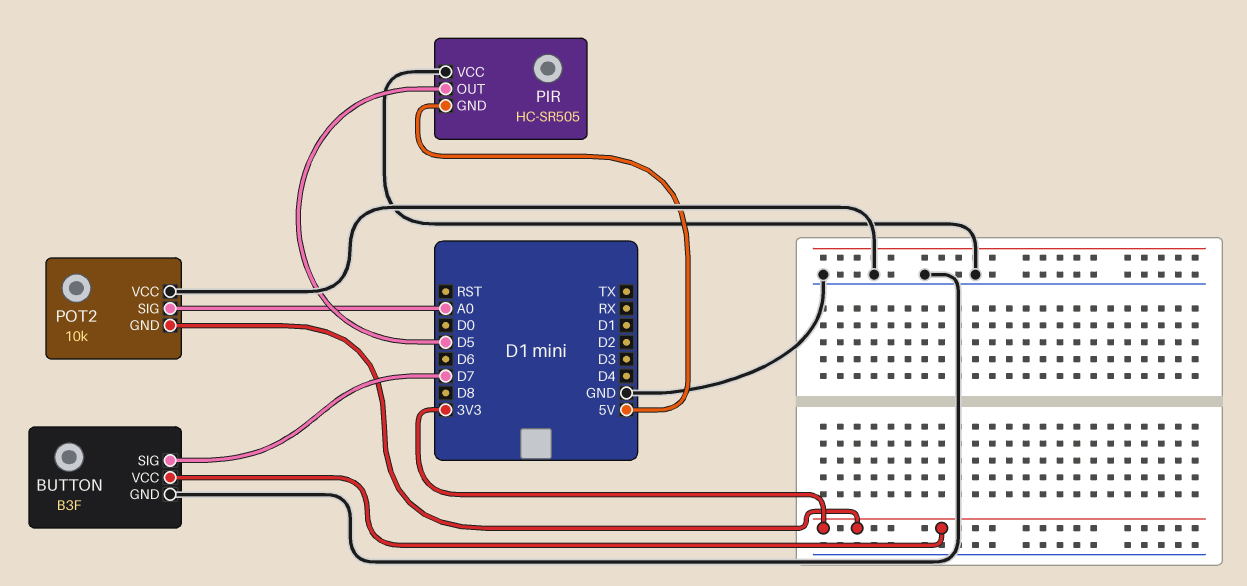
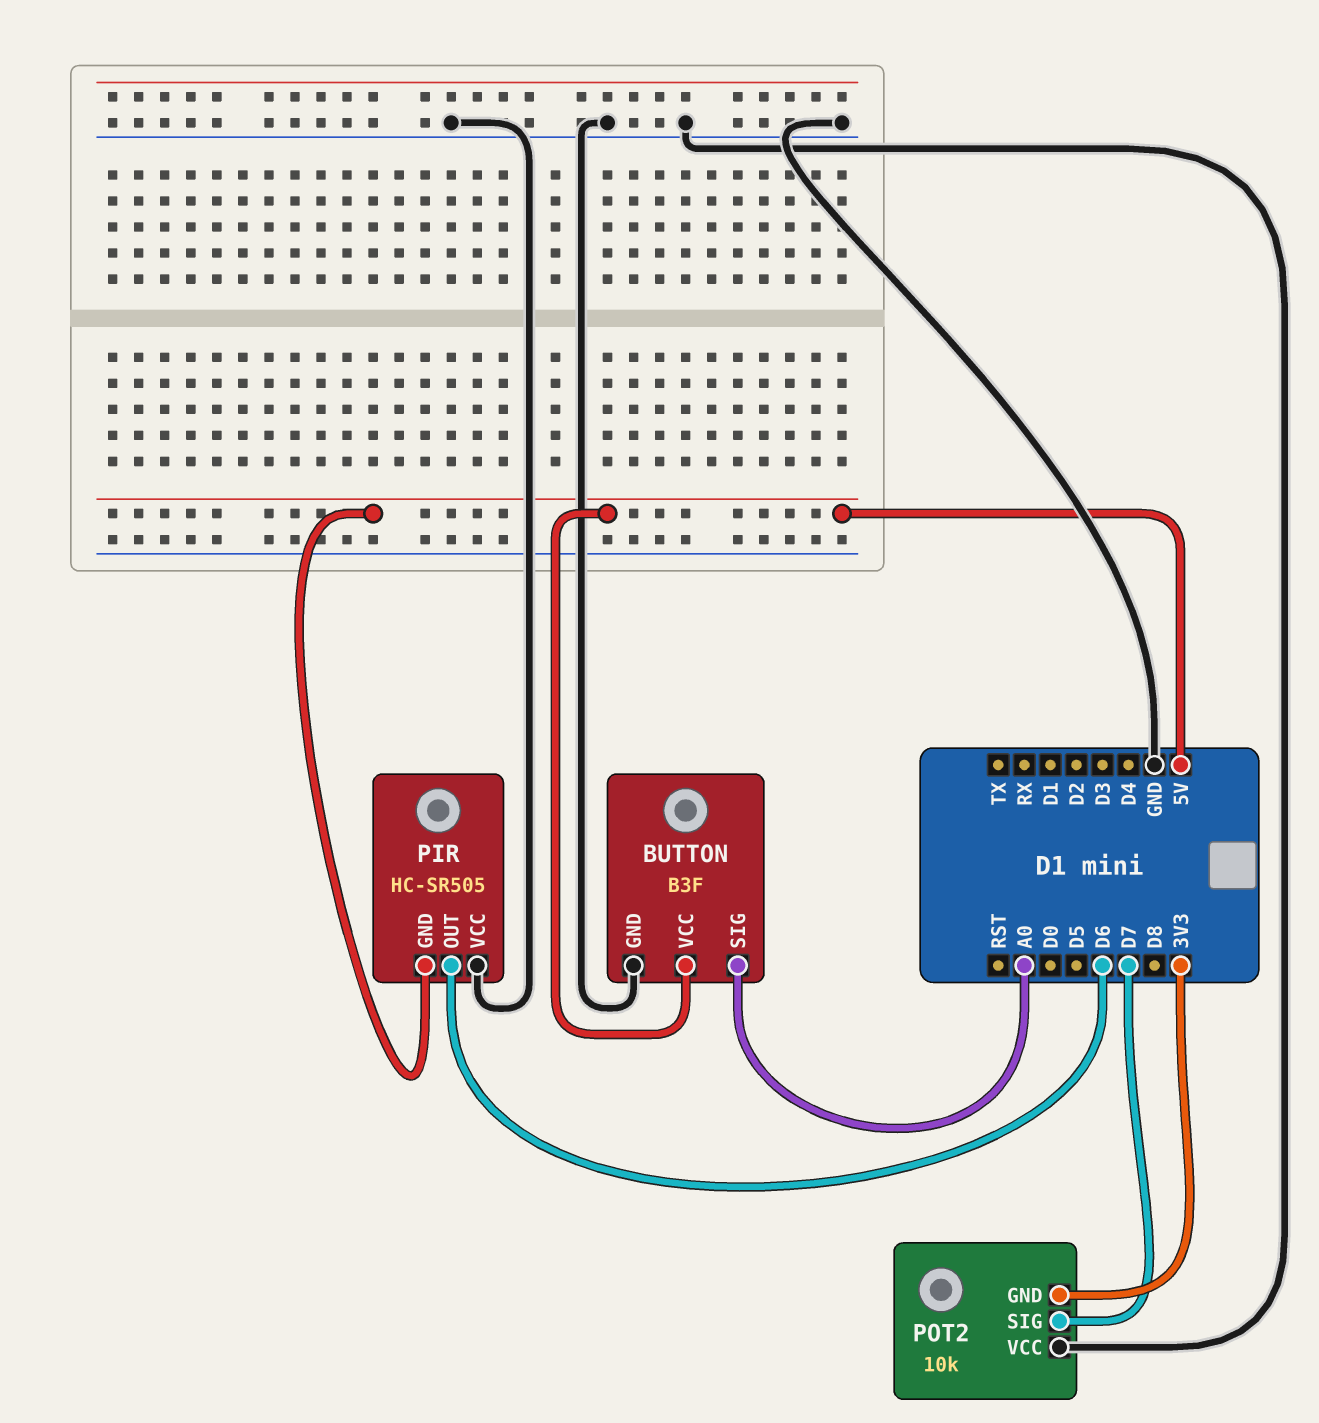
BUTTON pin SIG: D7 -> A0
BUTTON pin VCC: 3V3 -> 5V
PIR pin OUT: D5 -> D6
POT2 pin SIG: A0 -> D7

